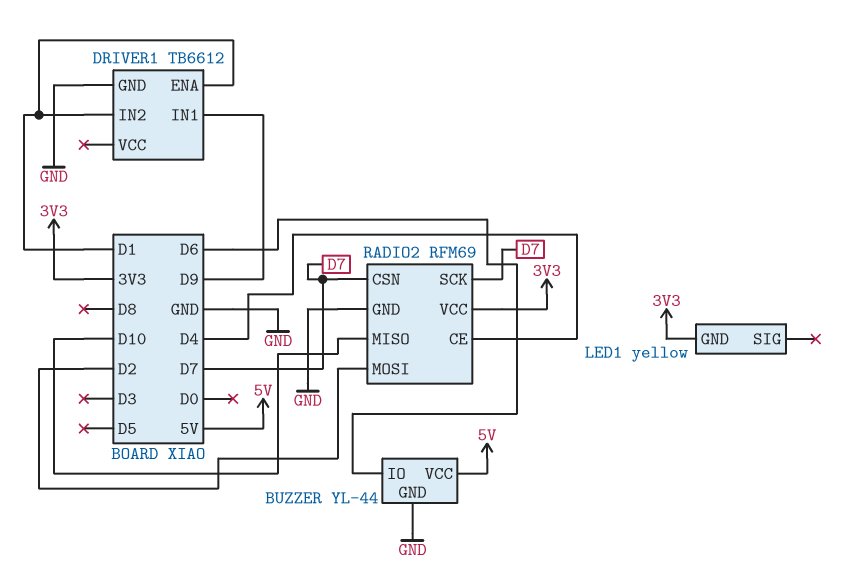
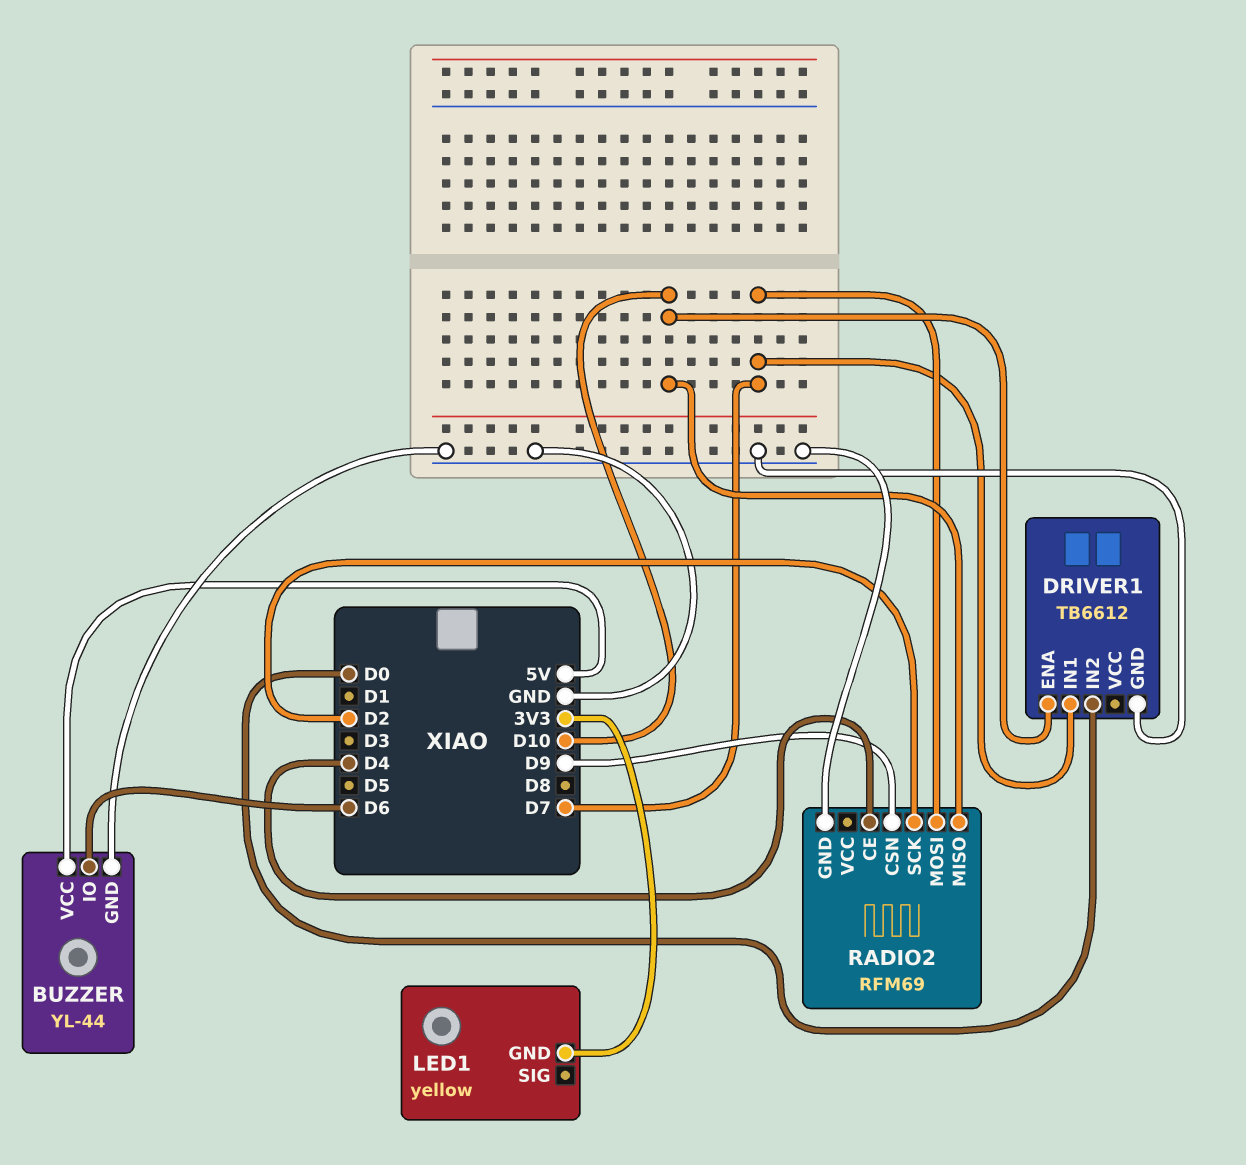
DRIVER1 pin ENA: D1 -> D10
DRIVER1 pin IN1: D9 -> D7
DRIVER1 pin IN2: D1 -> D0
RADIO2 pin CSN: D7 -> D9
RADIO2 pin MOSI: D2 -> D7
RADIO2 pin SCK: D7 -> D2
RADIO2 pin VCC: 3V3 -> none

